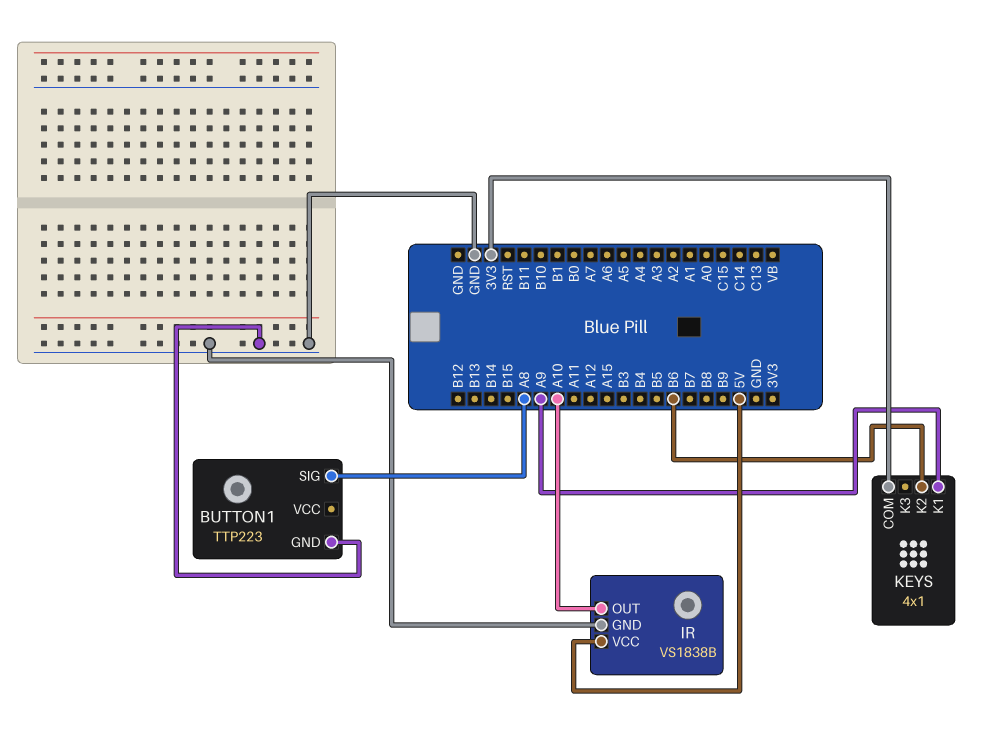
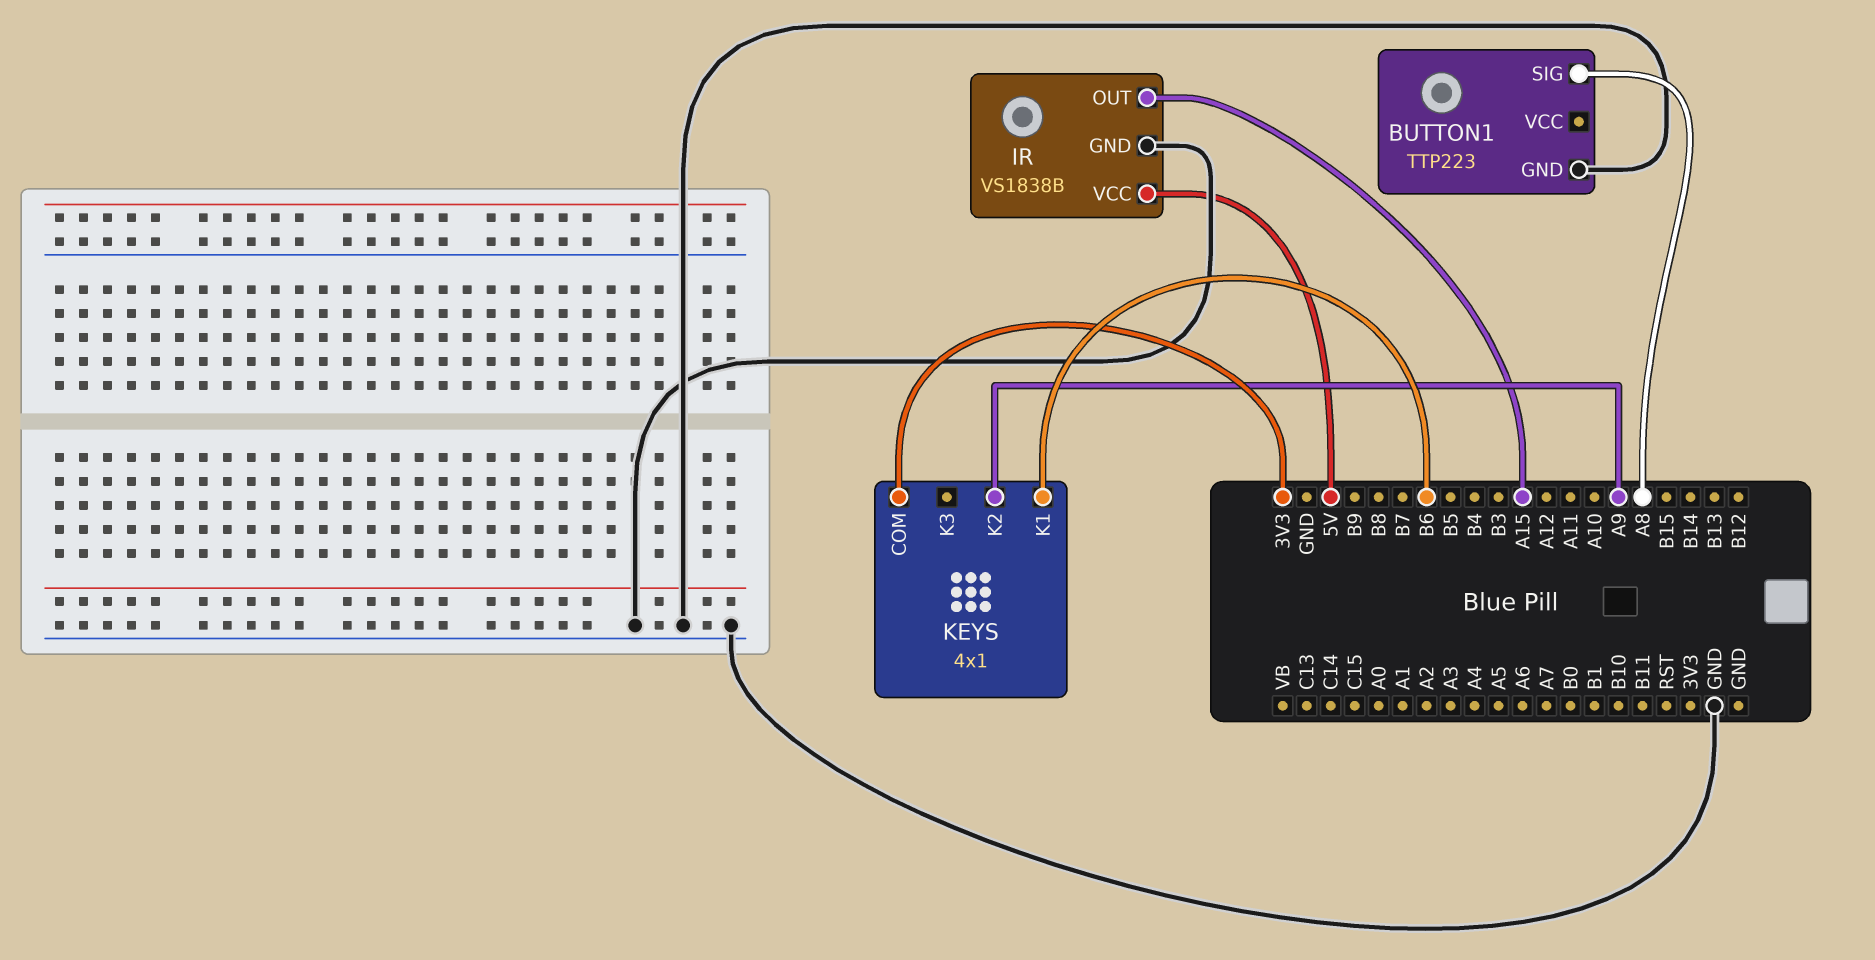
IR pin OUT: A10 -> A15
KEYS pin K1: A9 -> B6
KEYS pin K2: B6 -> A9

